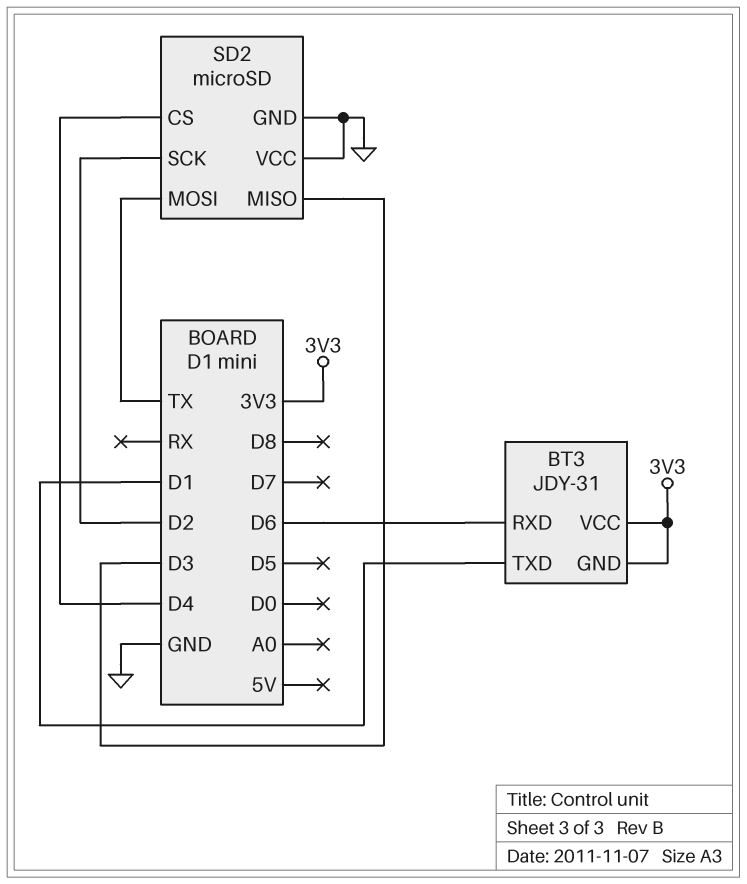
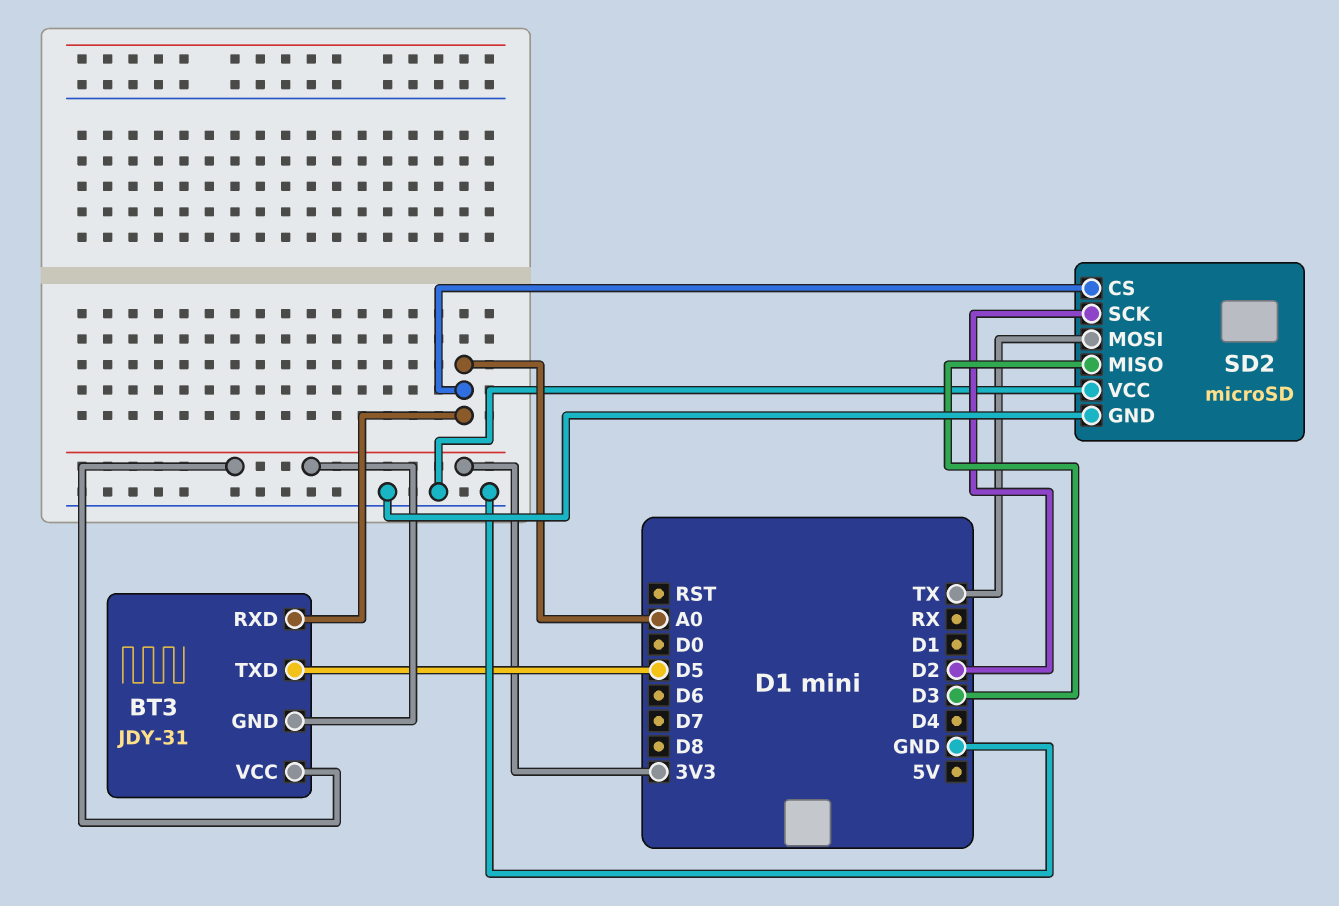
BT3 pin RXD: D6 -> A0
BT3 pin TXD: D1 -> D5
SD2 pin CS: D4 -> A0

